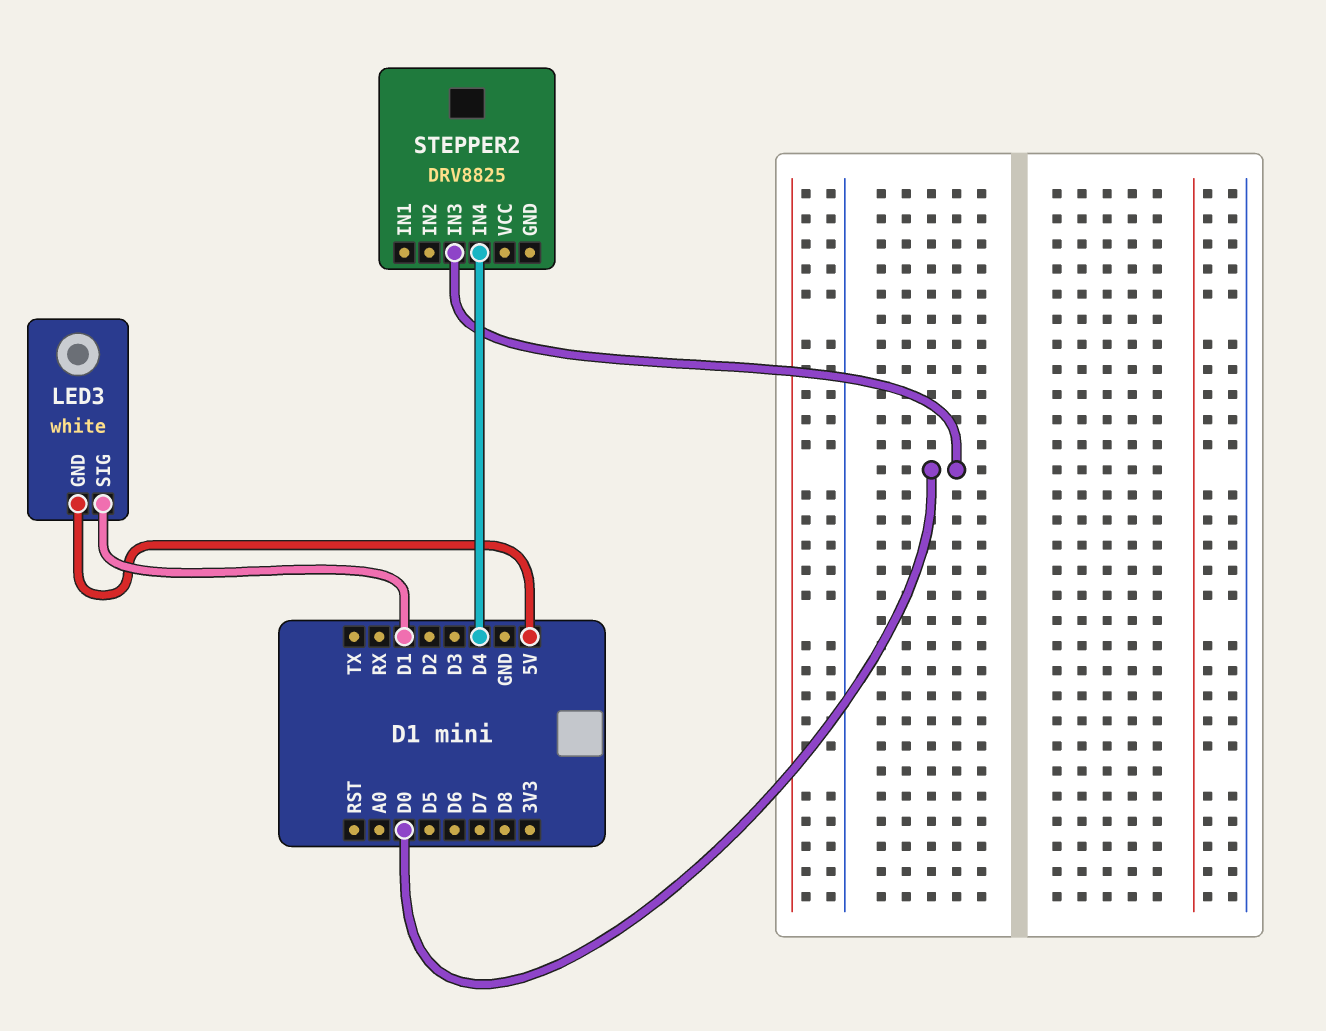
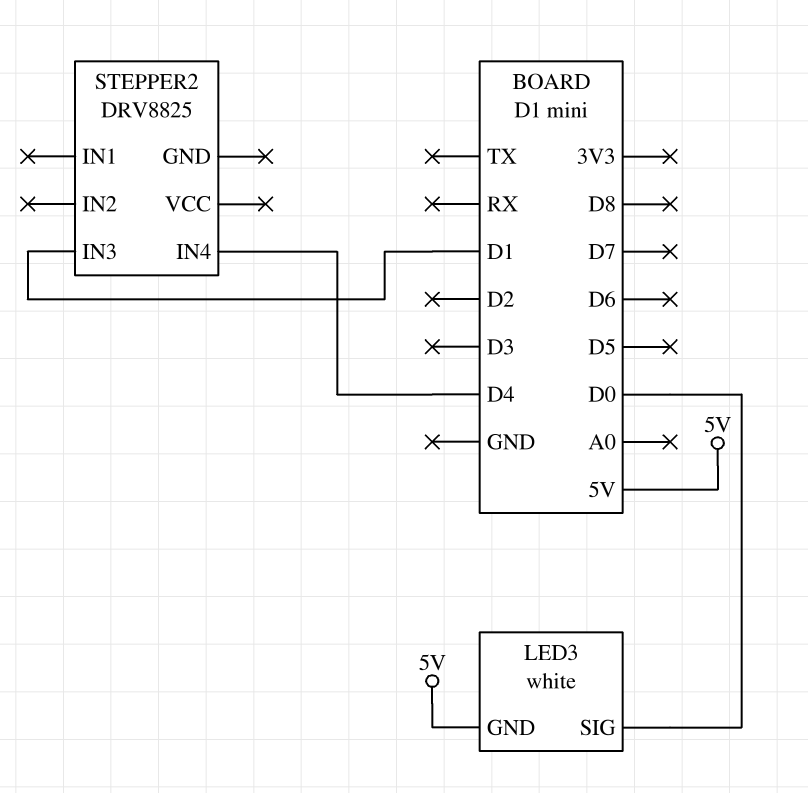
LED3 pin SIG: D1 -> D0
STEPPER2 pin IN3: D0 -> D1

